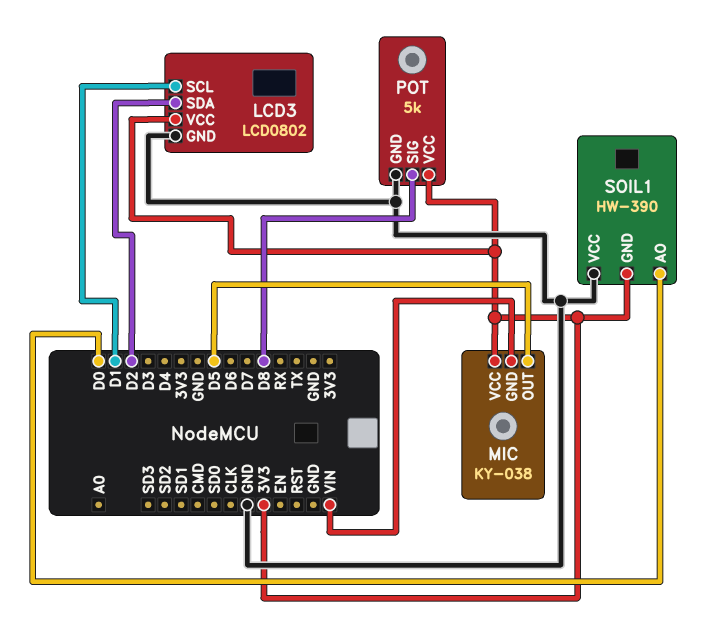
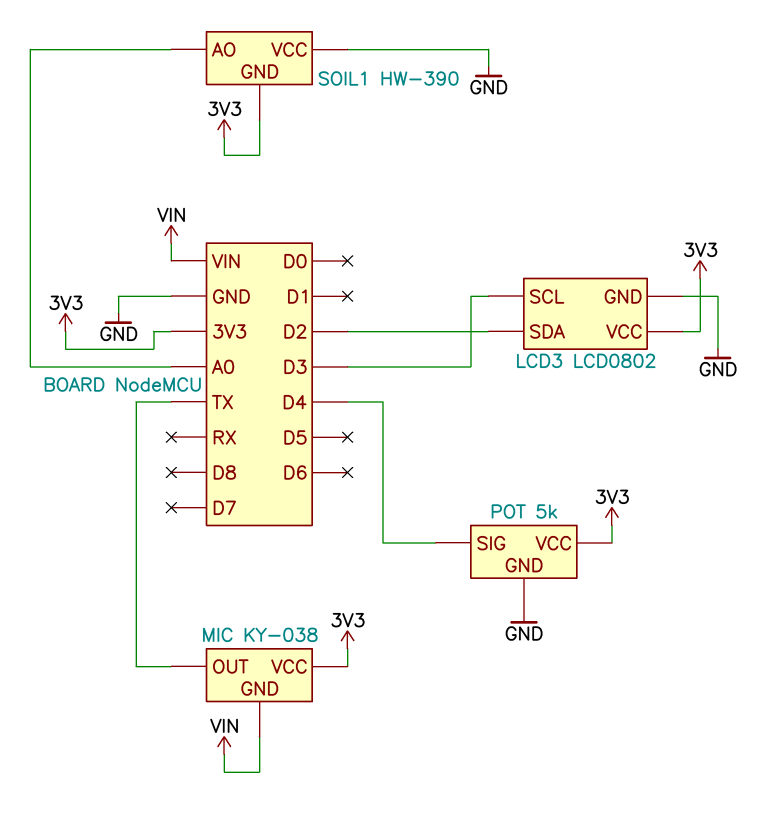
LCD3 pin SCL: D1 -> D3
MIC pin OUT: D5 -> TX
POT pin SIG: D8 -> D4
SOIL1 pin AO: D0 -> A0

